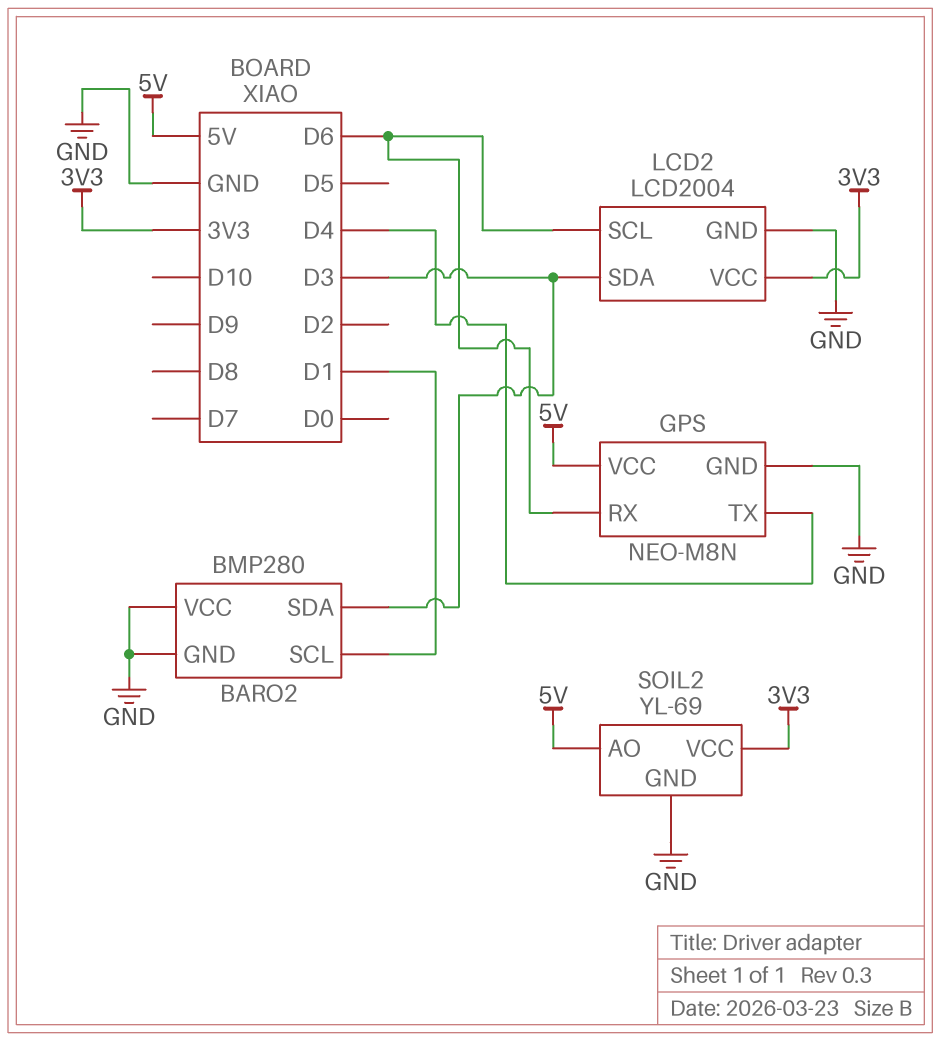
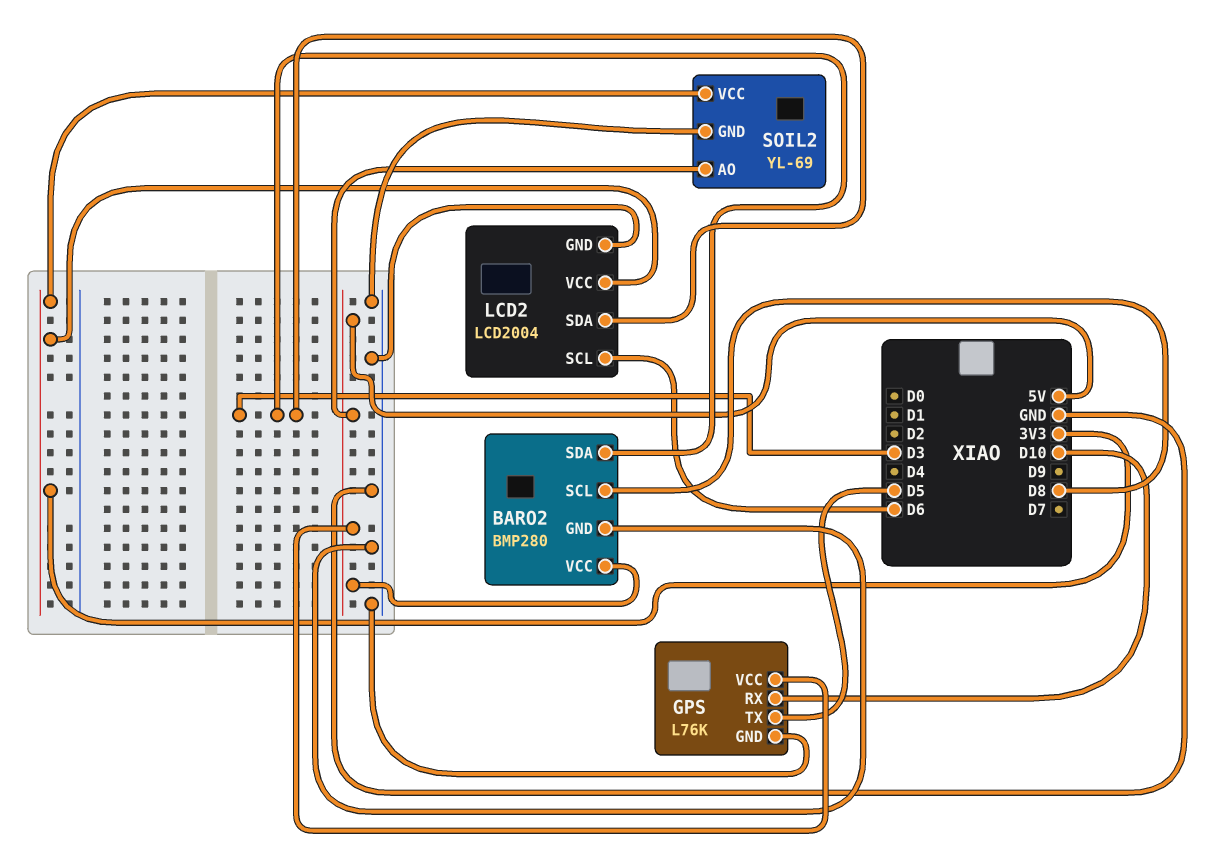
BARO2 pin SCL: D1 -> D8
BARO2 pin VCC: GND -> 5V
GPS: NEO-M8N -> L76K
GPS pin RX: D6 -> D10
GPS pin TX: D4 -> D5

